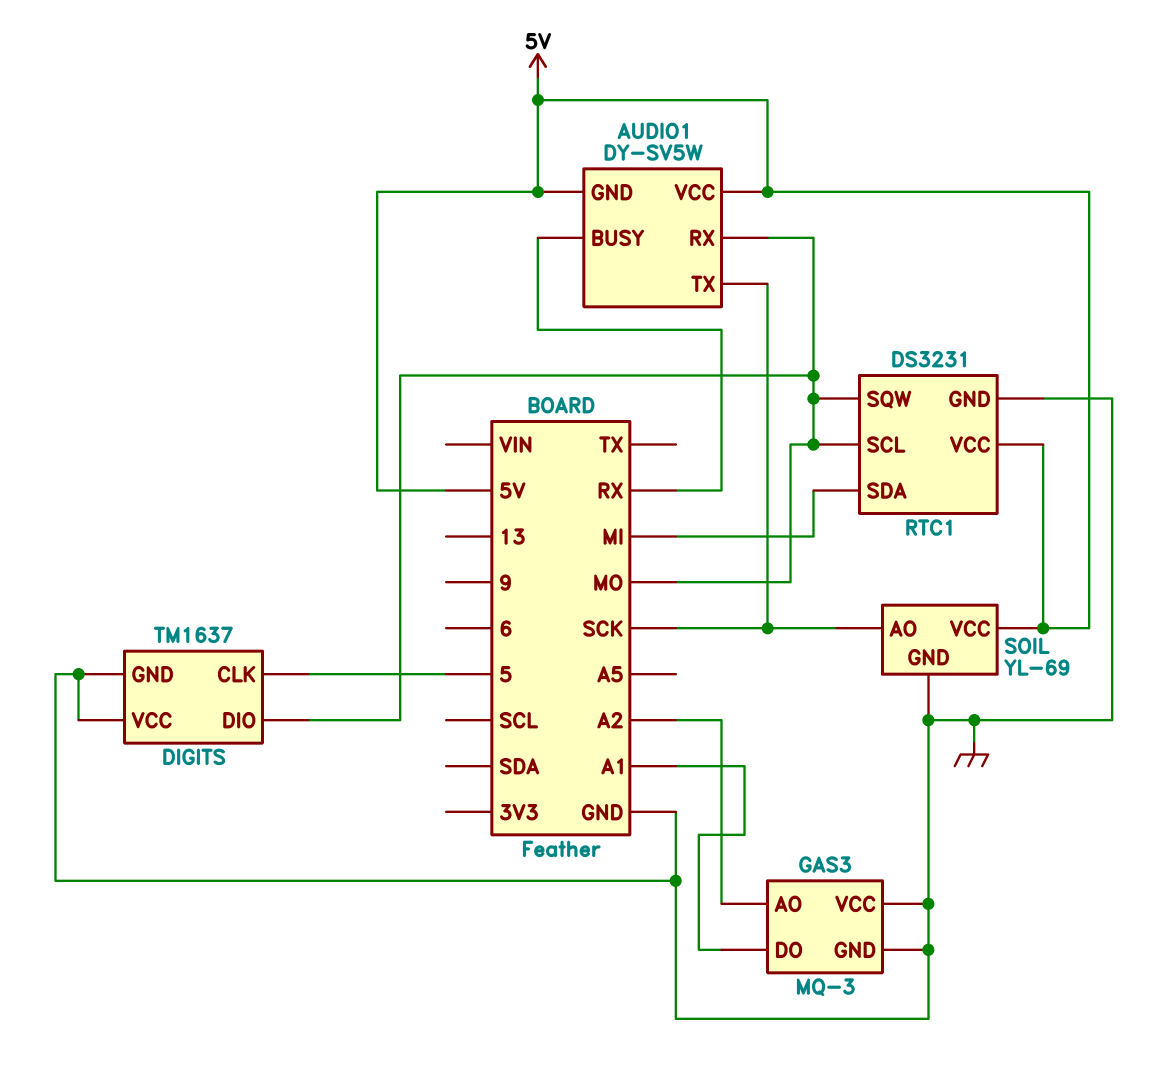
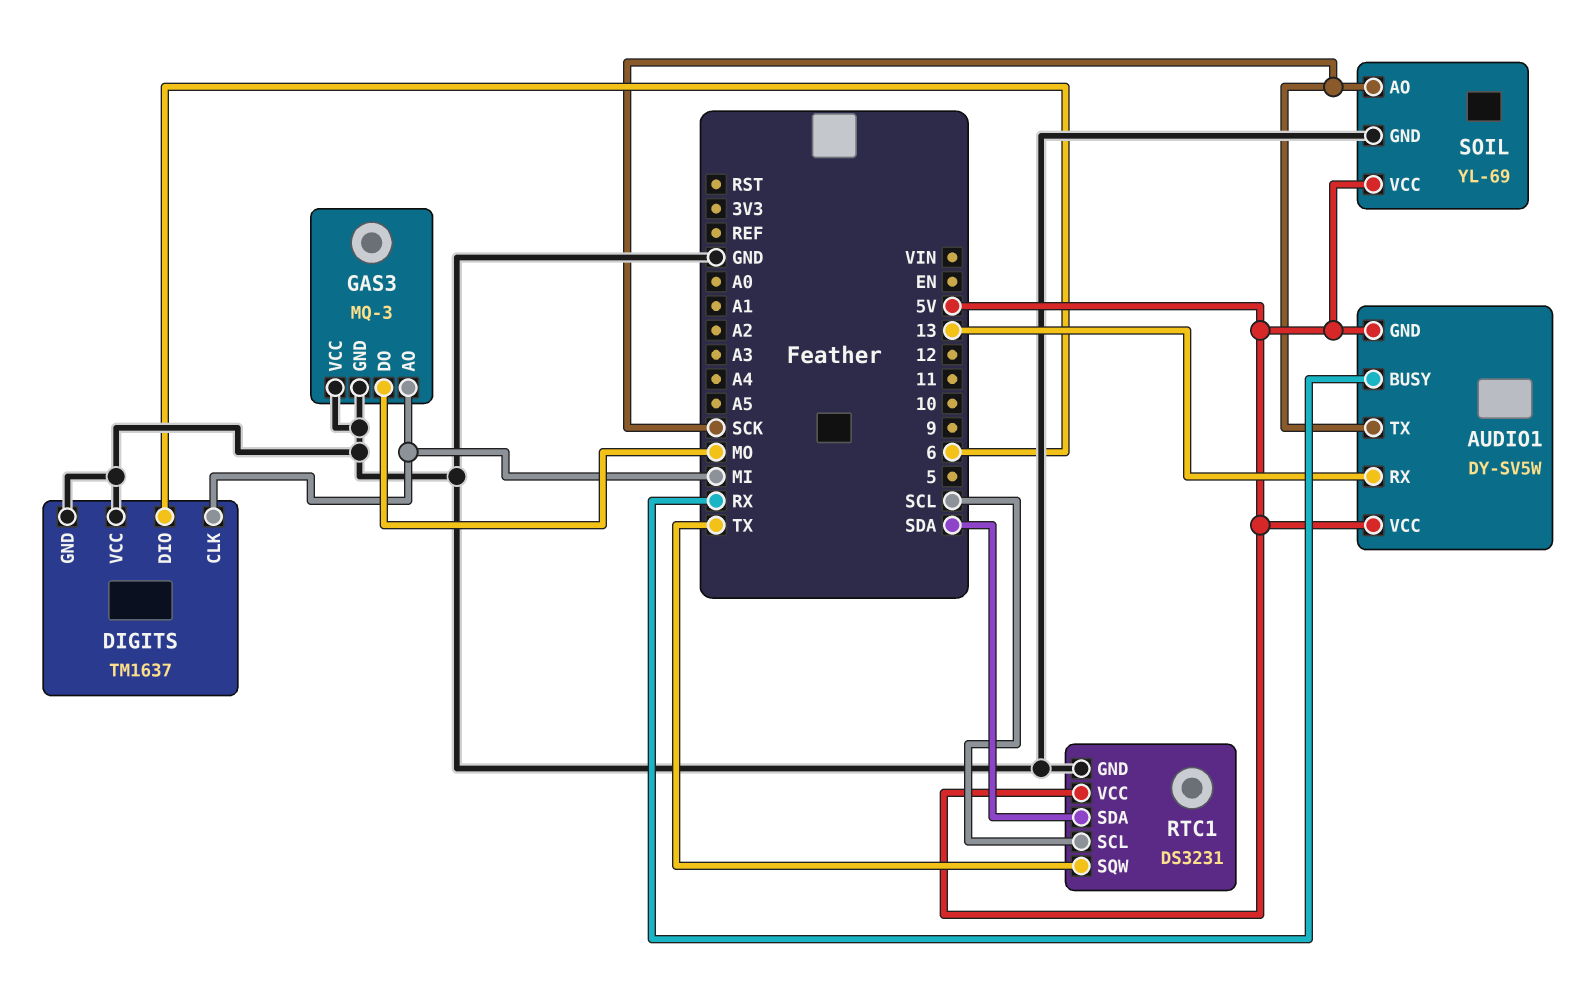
AUDIO1 pin RX: MO -> 13
DIGITS pin CLK: 5 -> MI
DIGITS pin DIO: MO -> 6
GAS3 pin AO: A2 -> MI
GAS3 pin DO: A1 -> MO
RTC1 pin SCL: MO -> SCL
RTC1 pin SDA: MI -> SDA
RTC1 pin SQW: MO -> TX

